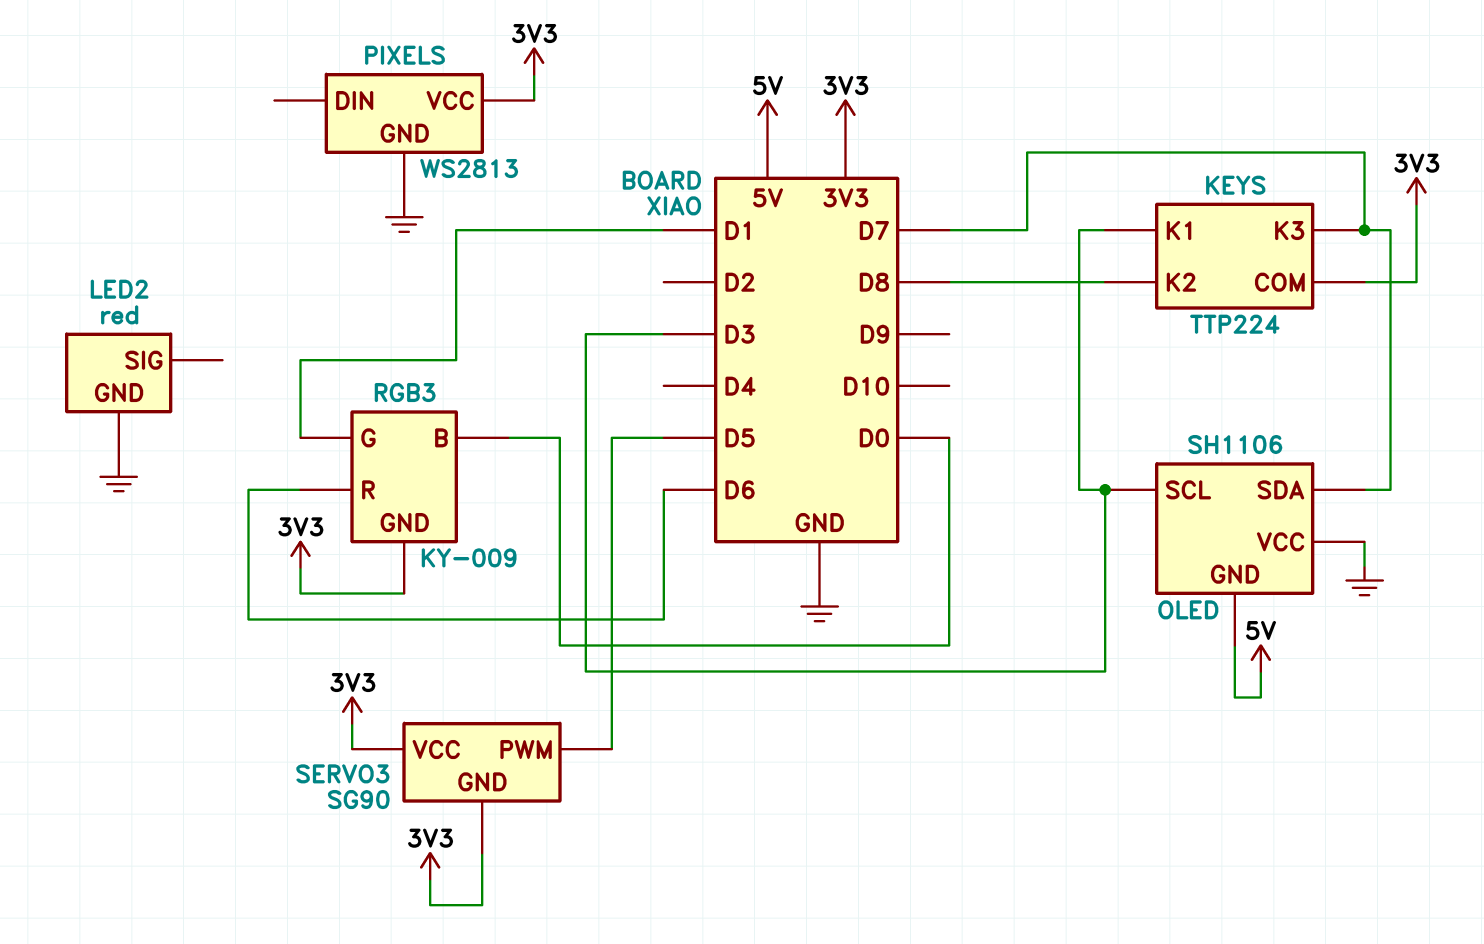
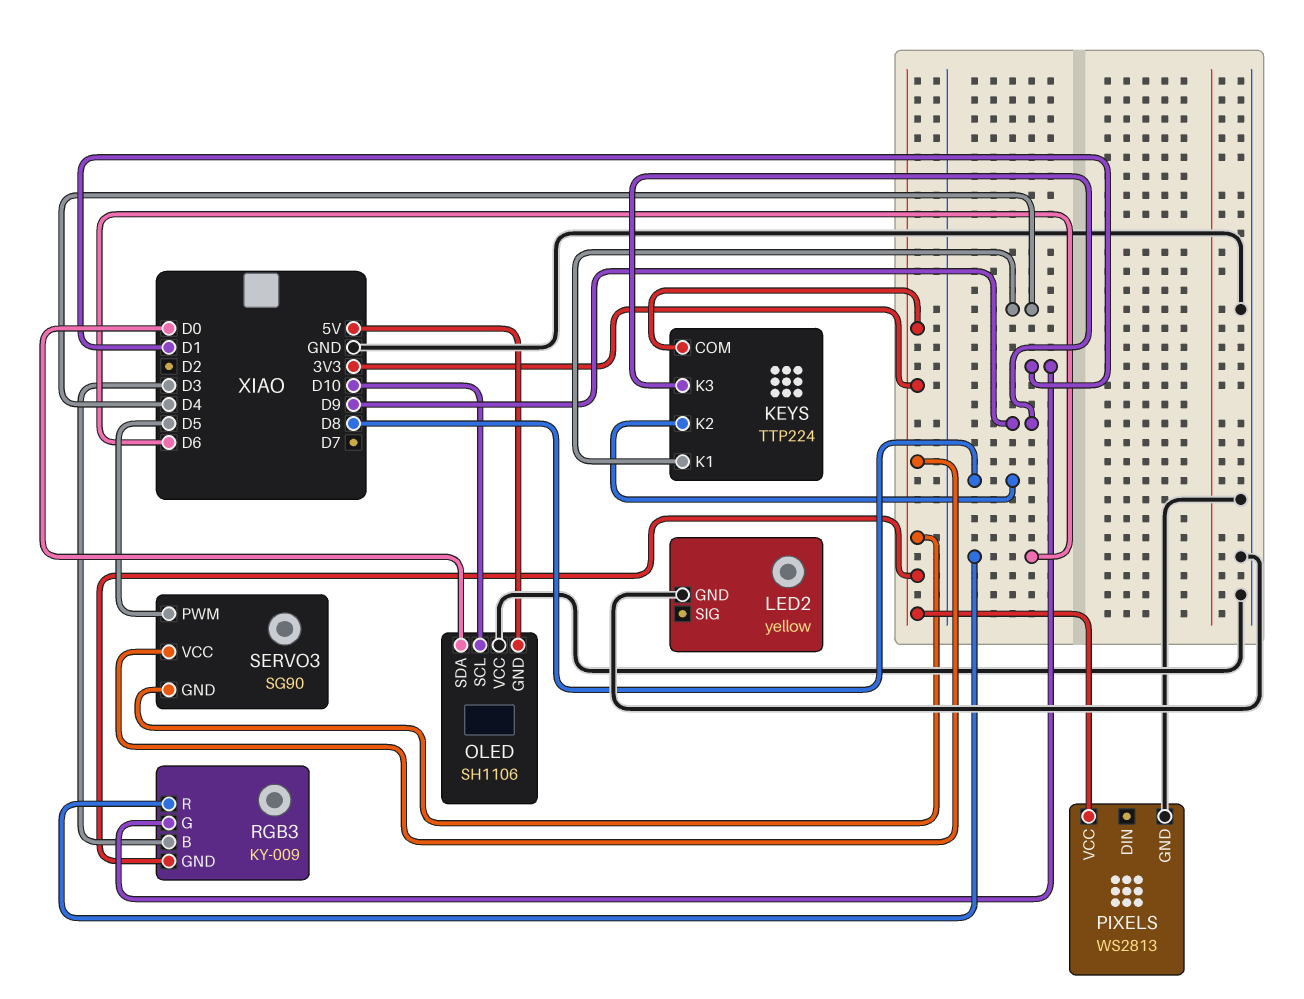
KEYS pin K1: D3 -> D4
KEYS pin K3: D7 -> D9
LED2: red -> yellow
OLED pin SCL: D3 -> D10
OLED pin SDA: D7 -> D0
RGB3 pin B: D0 -> D3

